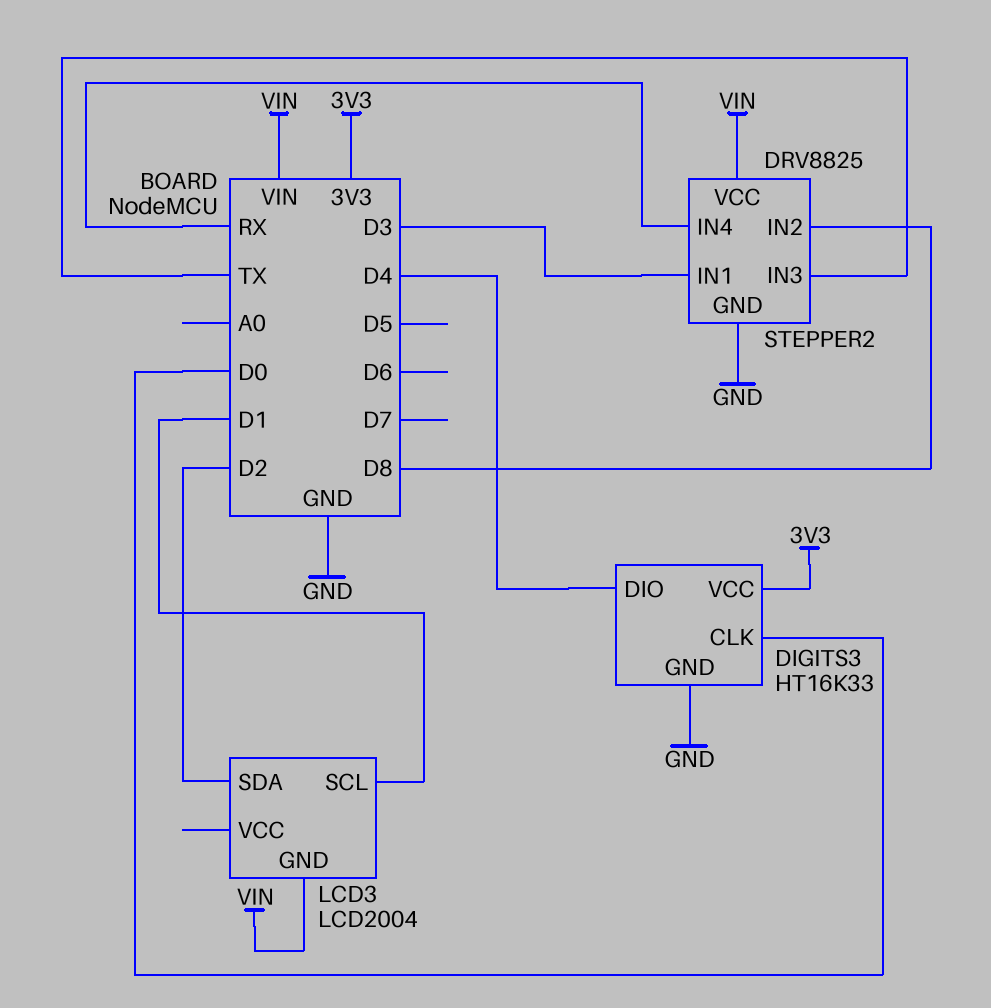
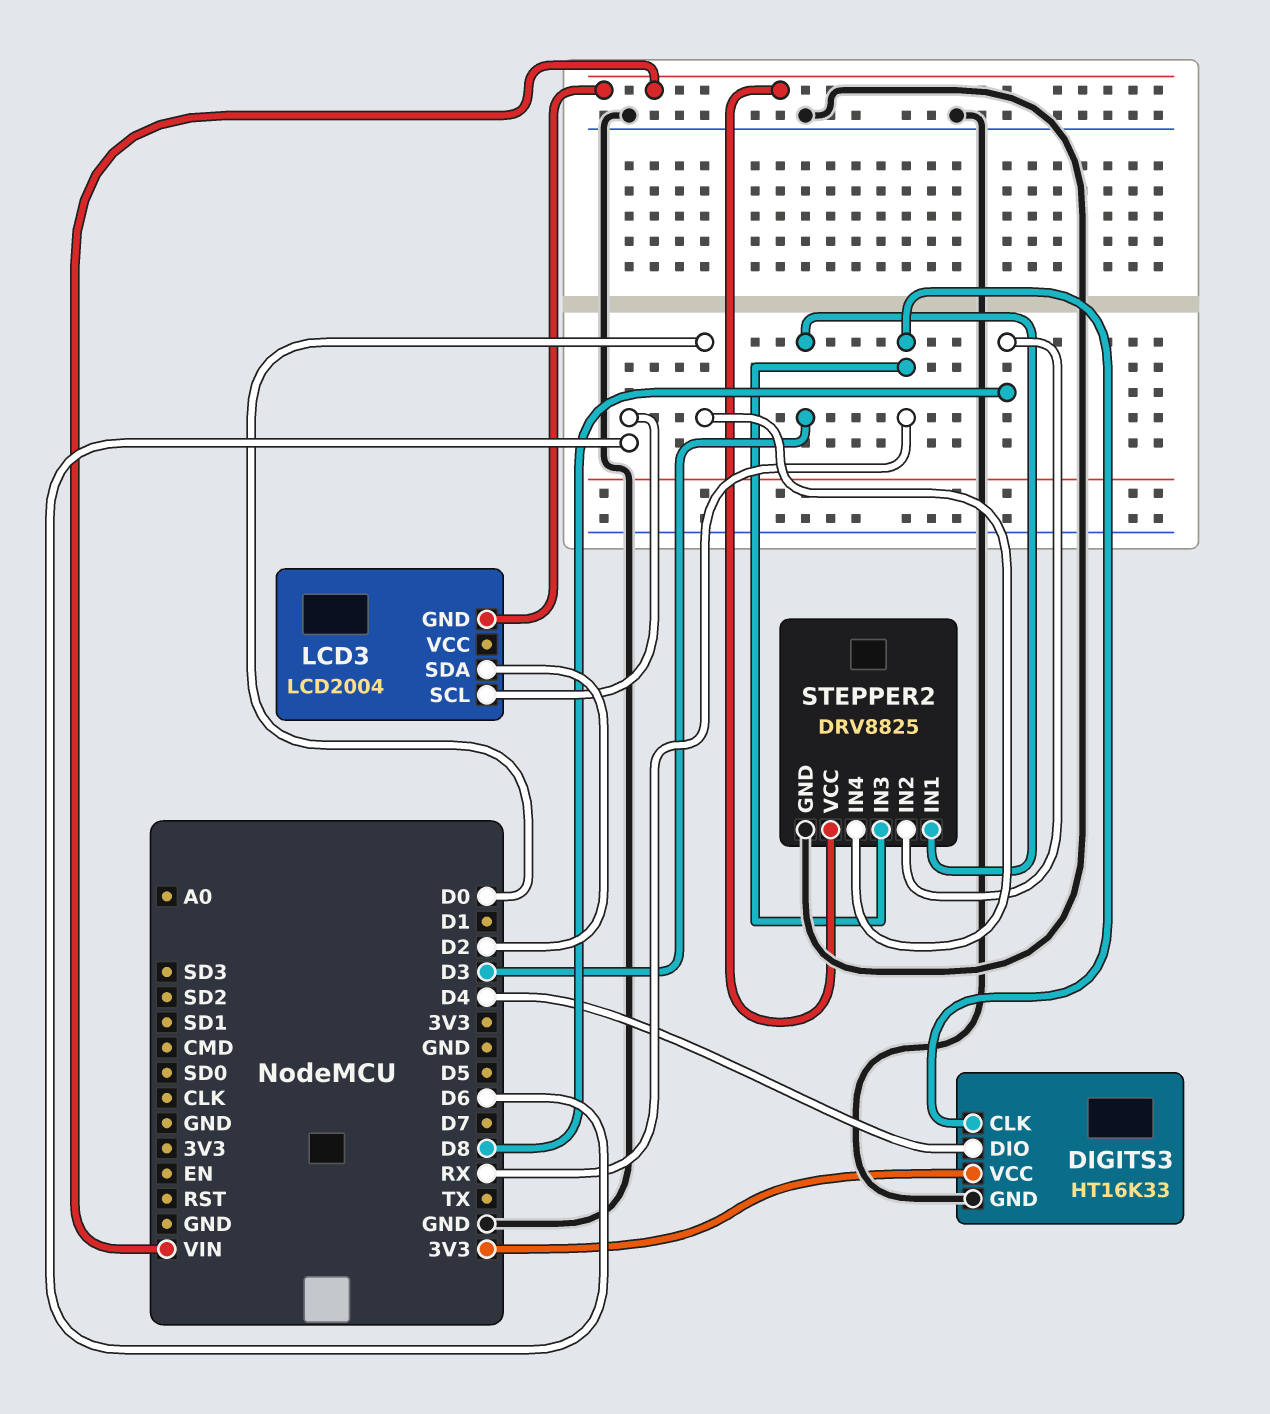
DIGITS3 pin CLK: D0 -> RX
LCD3 pin SCL: D1 -> D6
STEPPER2 pin IN3: TX -> RX
STEPPER2 pin IN4: RX -> D0

